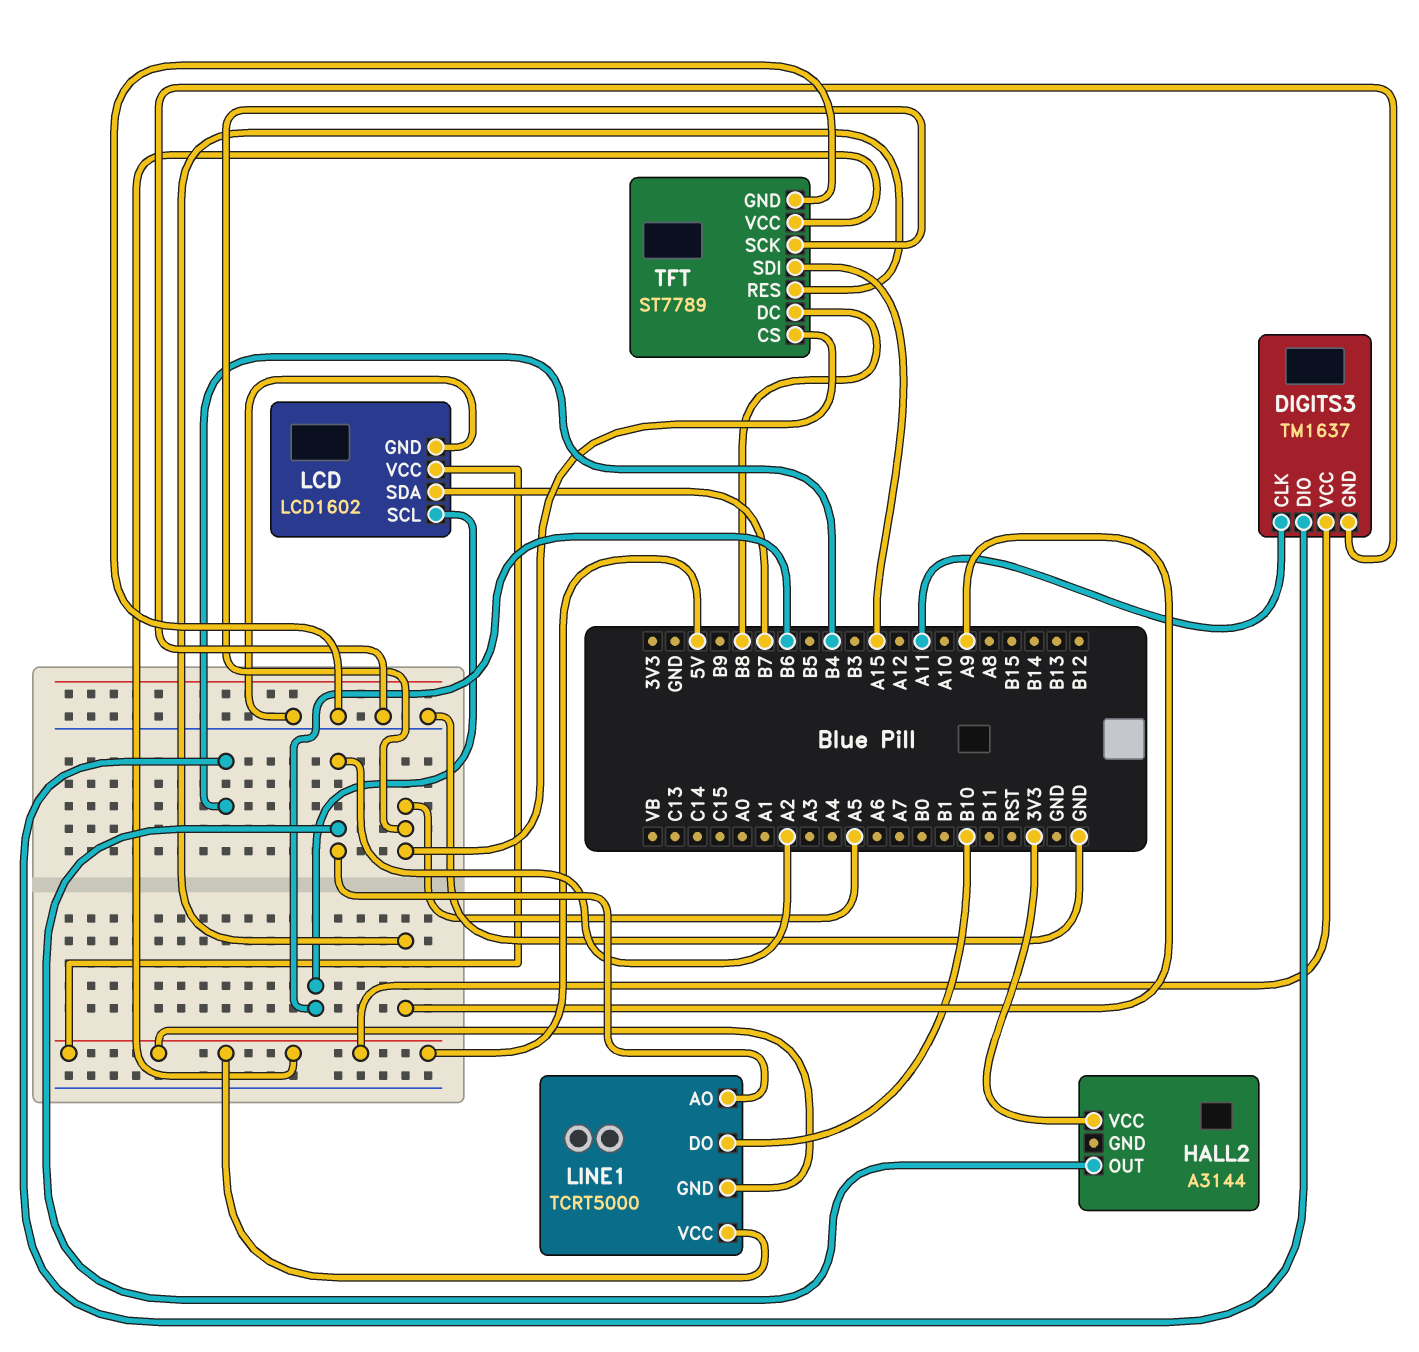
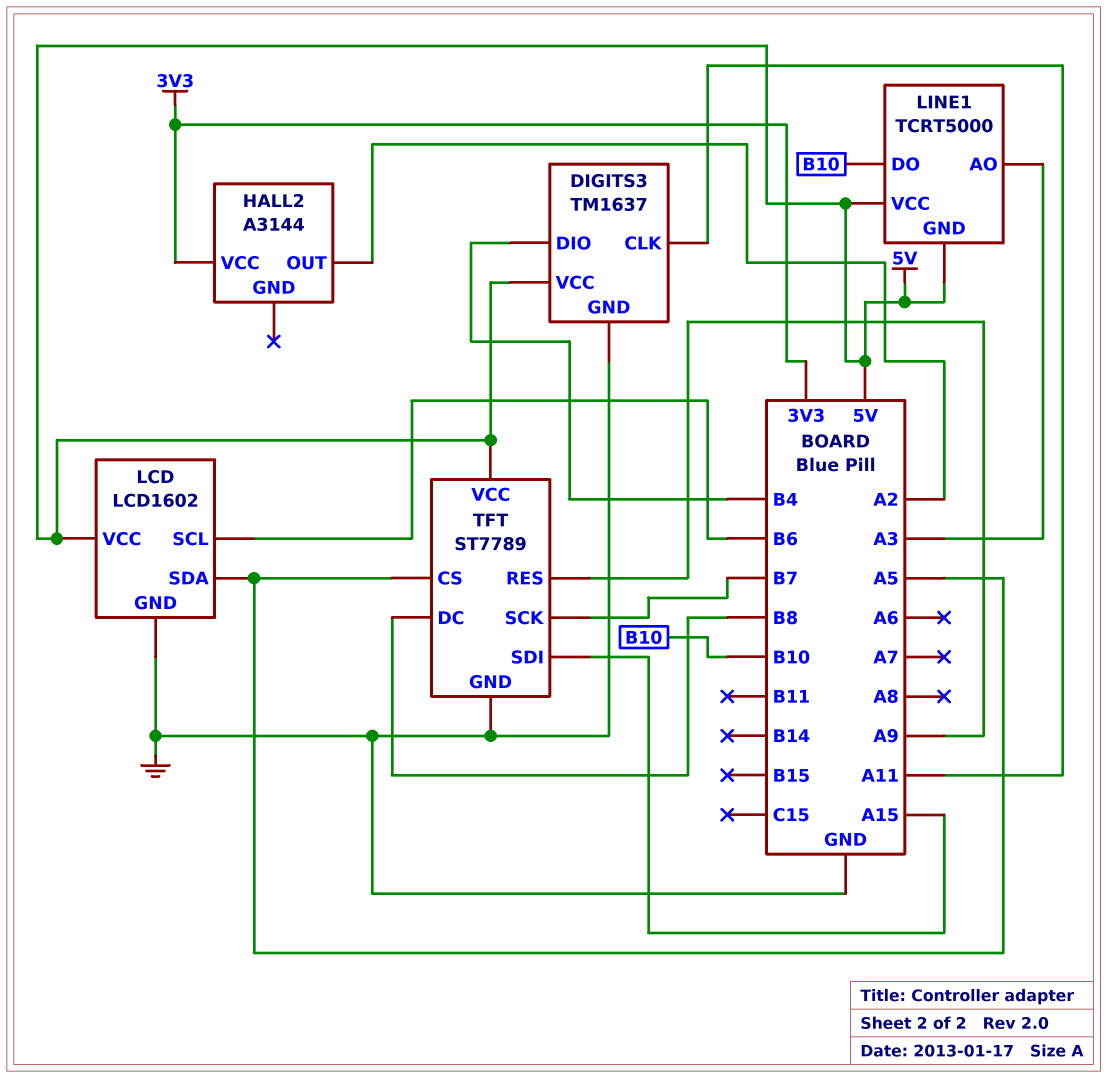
LCD pin SDA: B7 -> A5
LINE1 pin AO: A2 -> A3
TFT pin SCK: A5 -> B7

